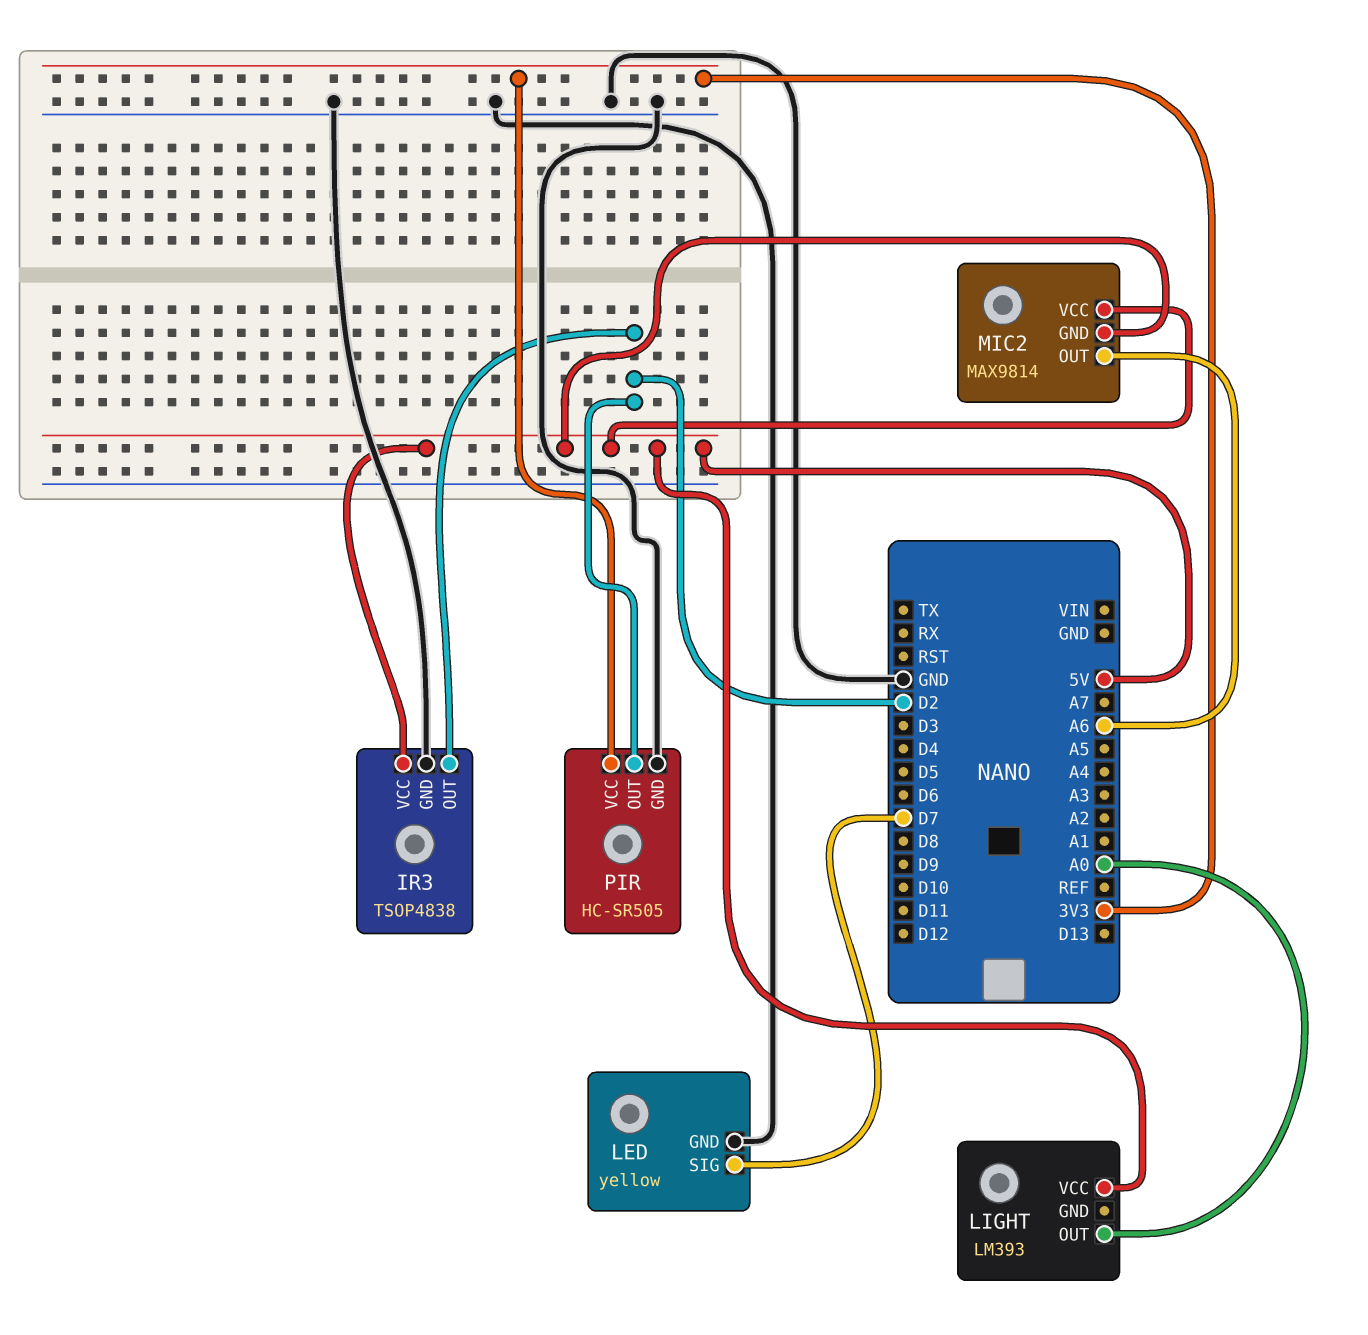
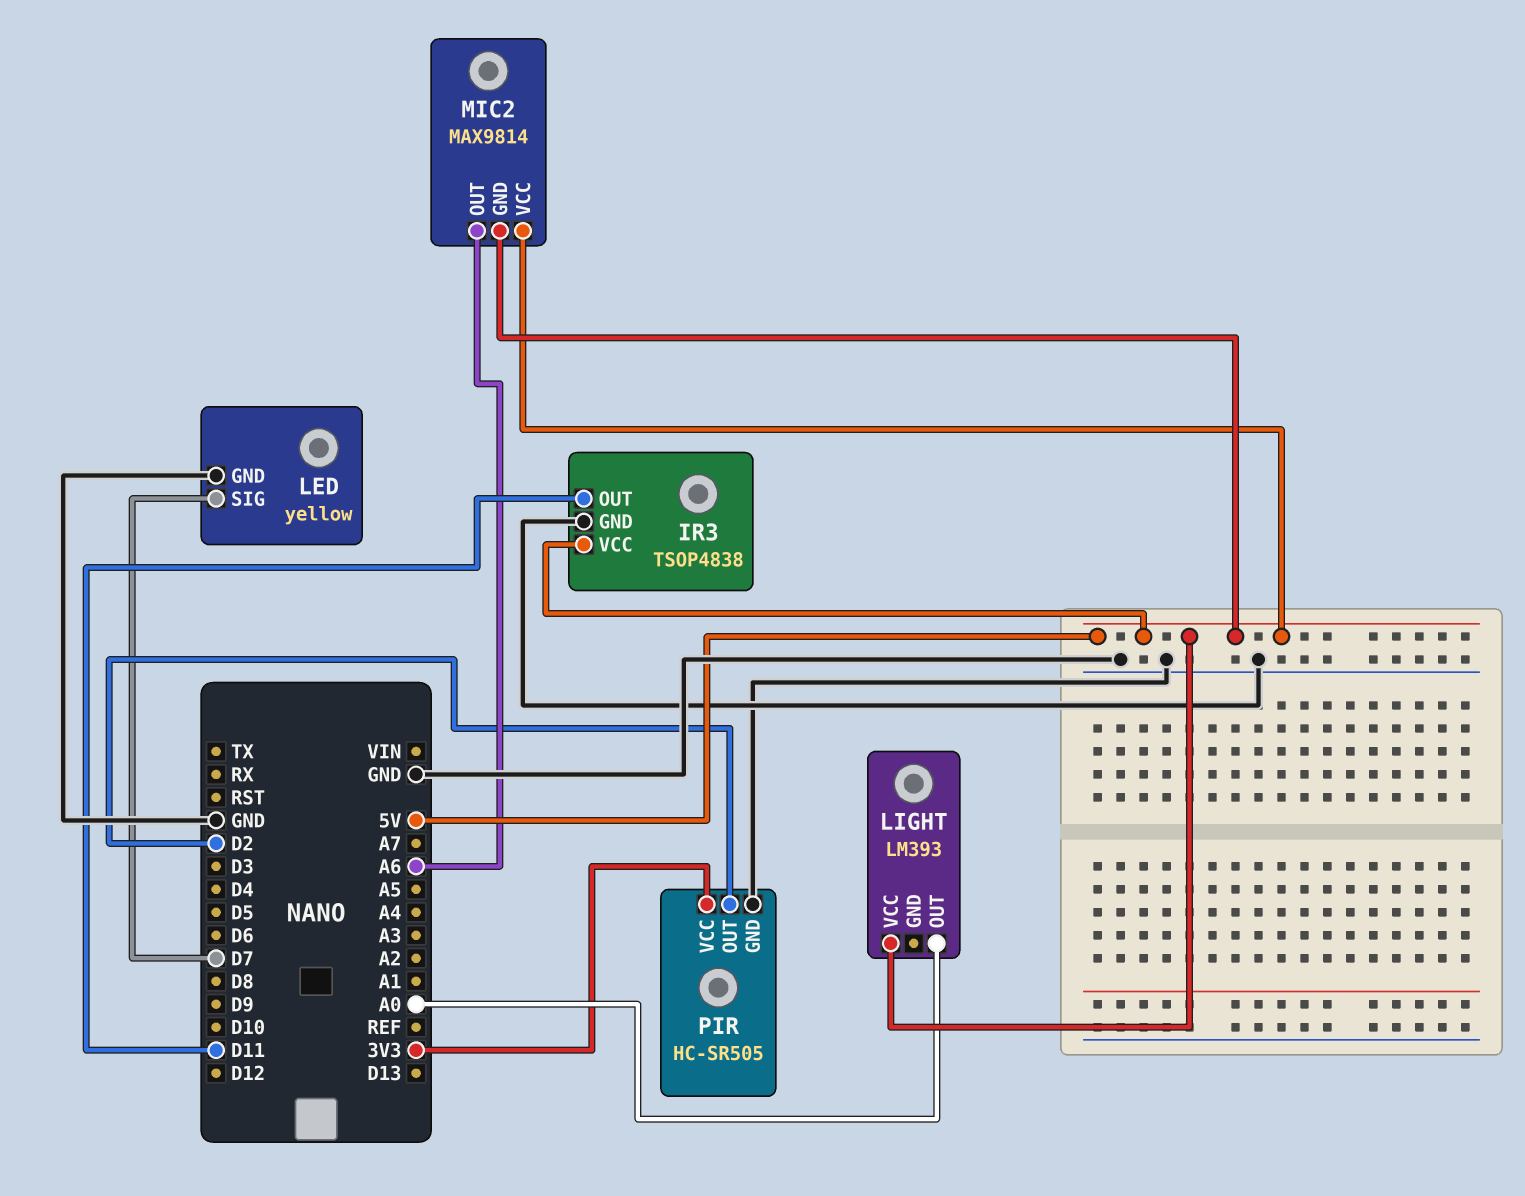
IR3 pin OUT: D2 -> D11

